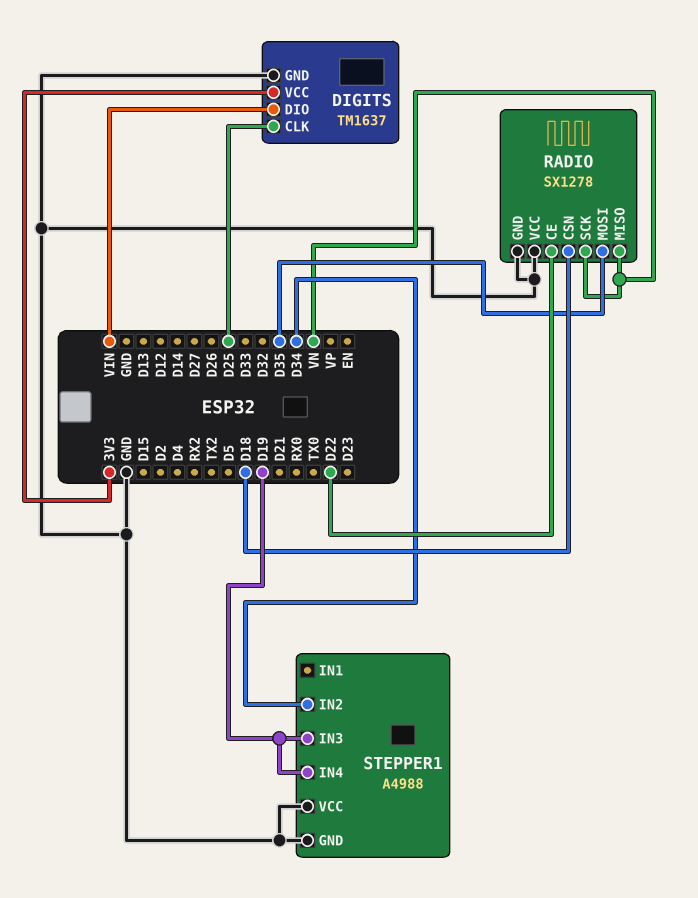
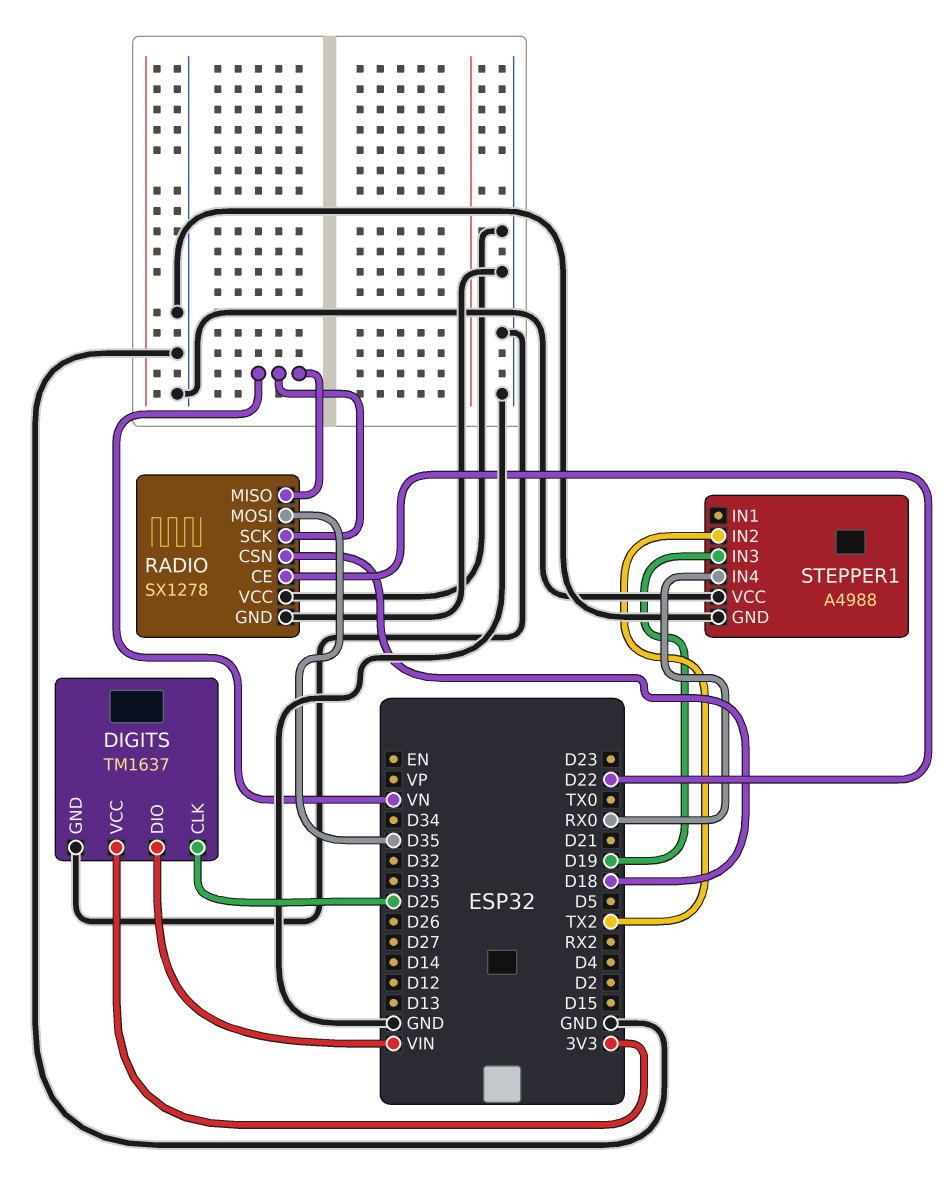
STEPPER1 pin IN2: D34 -> TX2
STEPPER1 pin IN4: D19 -> RX0

